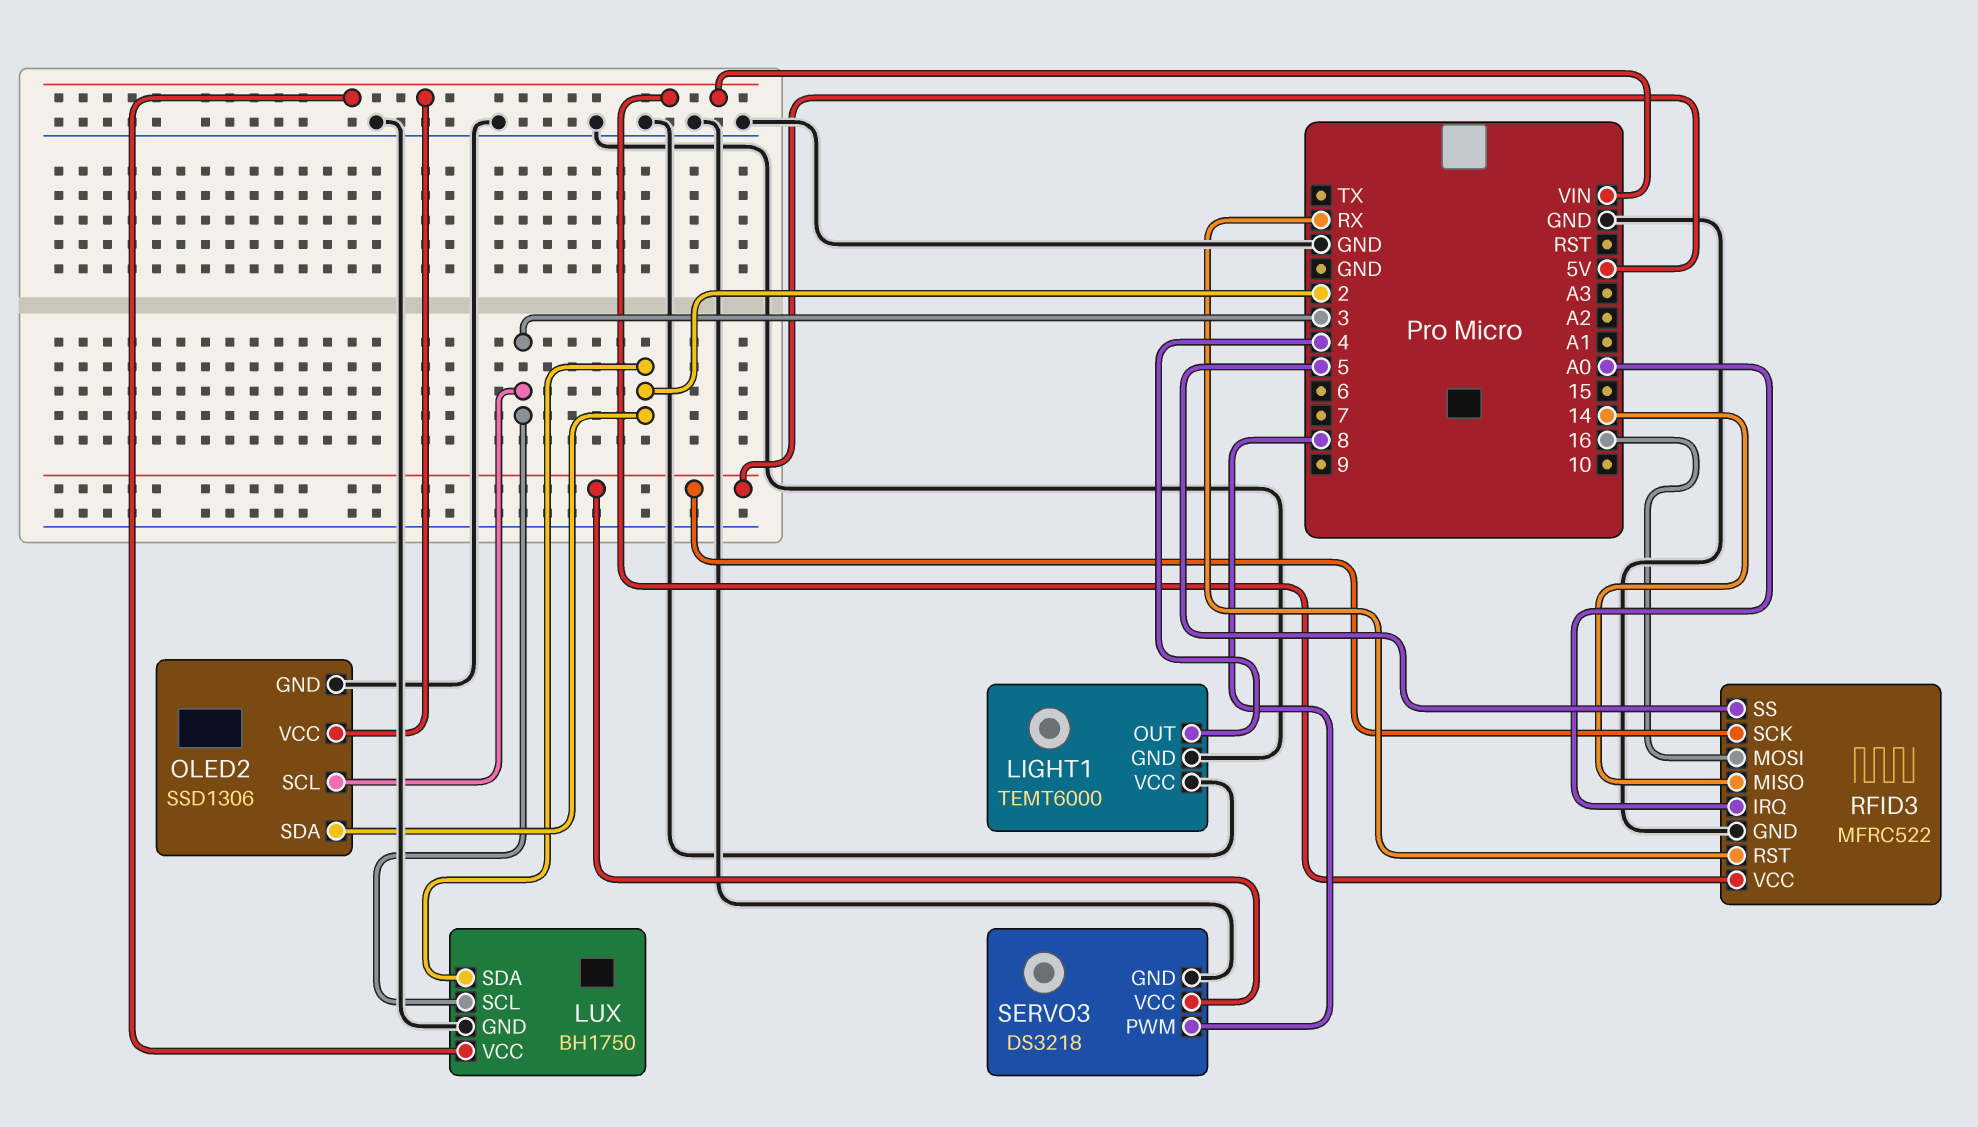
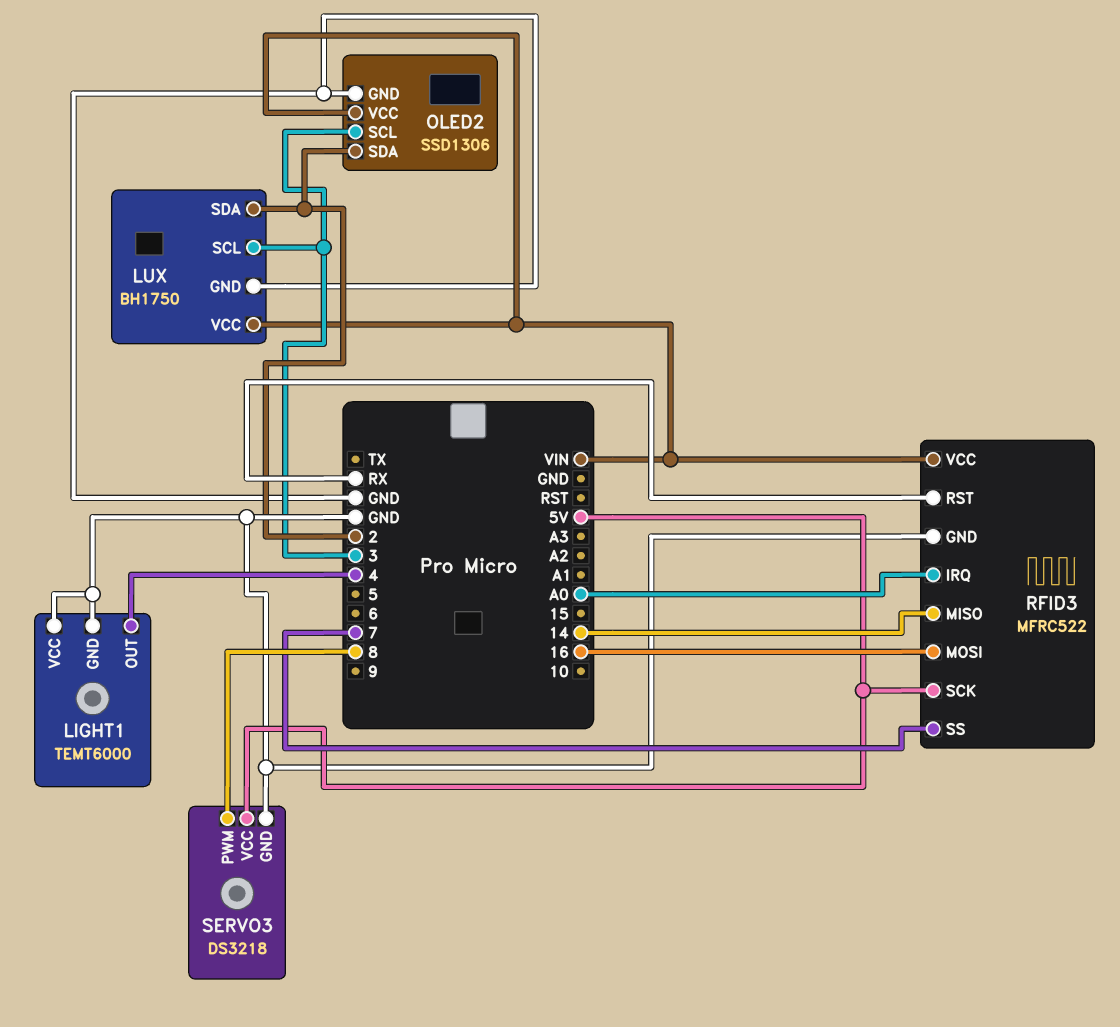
RFID3 pin SS: 5 -> 7

